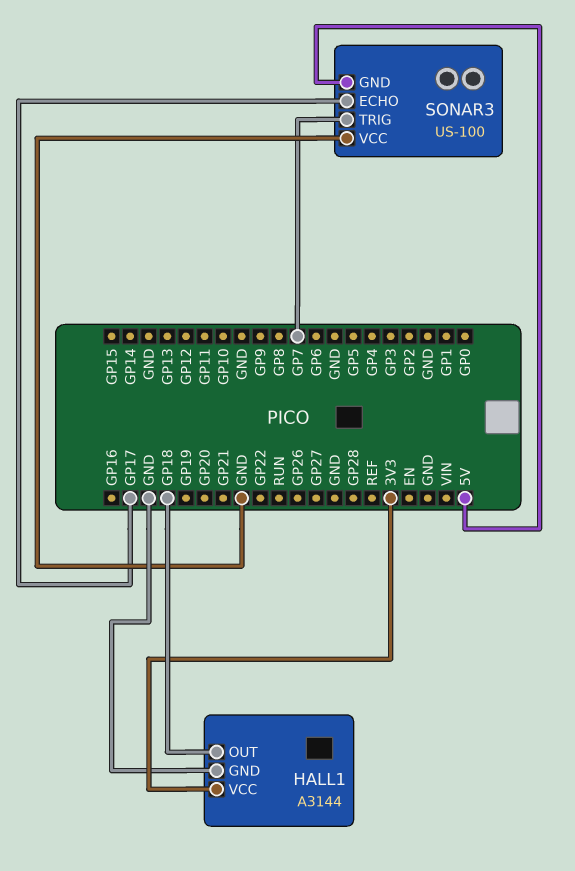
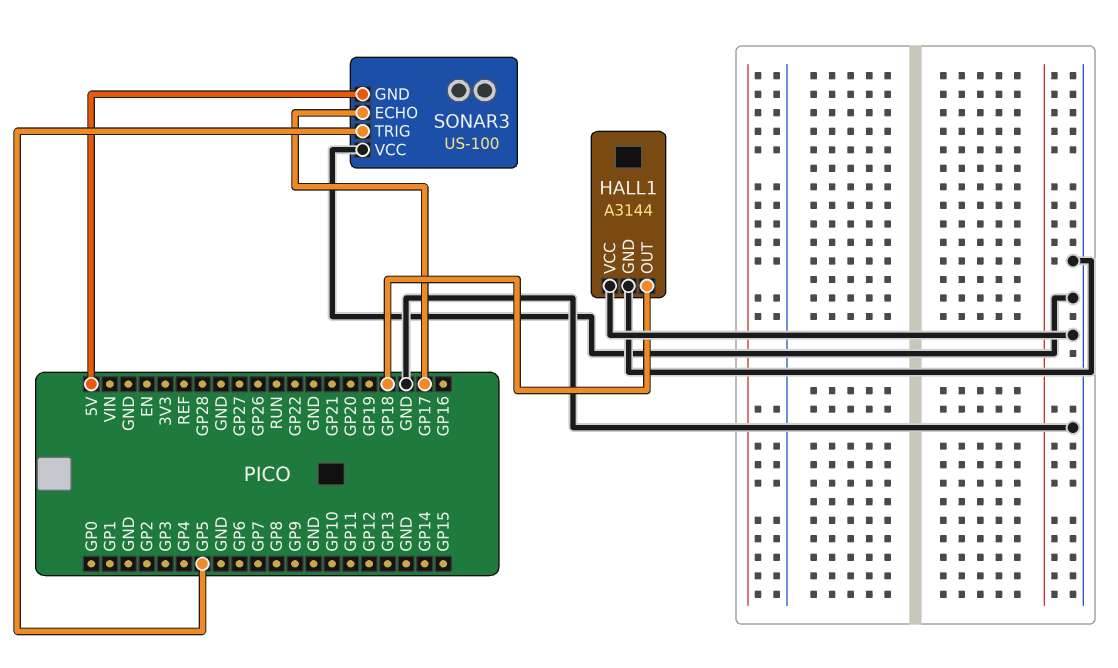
HALL1 pin VCC: 3V3 -> GND
SONAR3 pin TRIG: GP7 -> GP5

